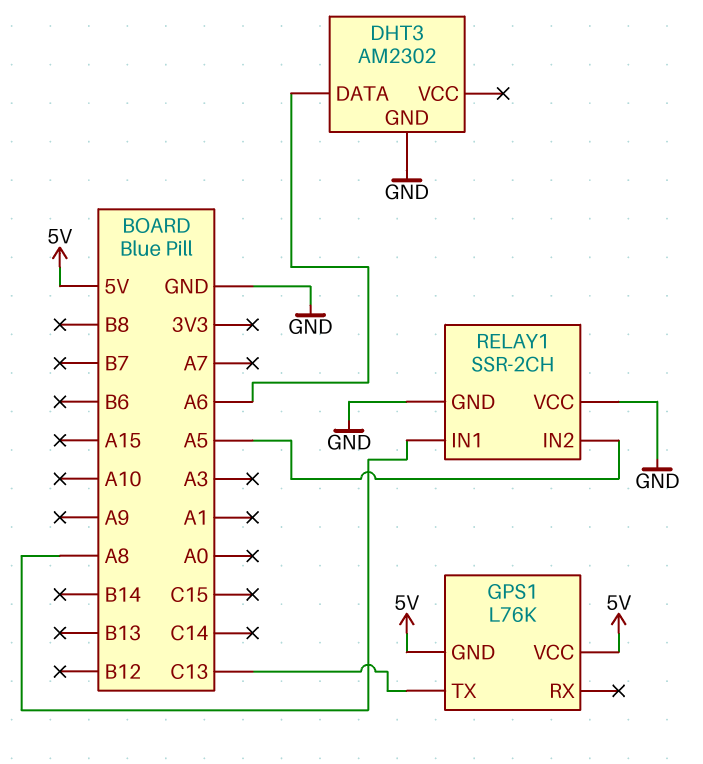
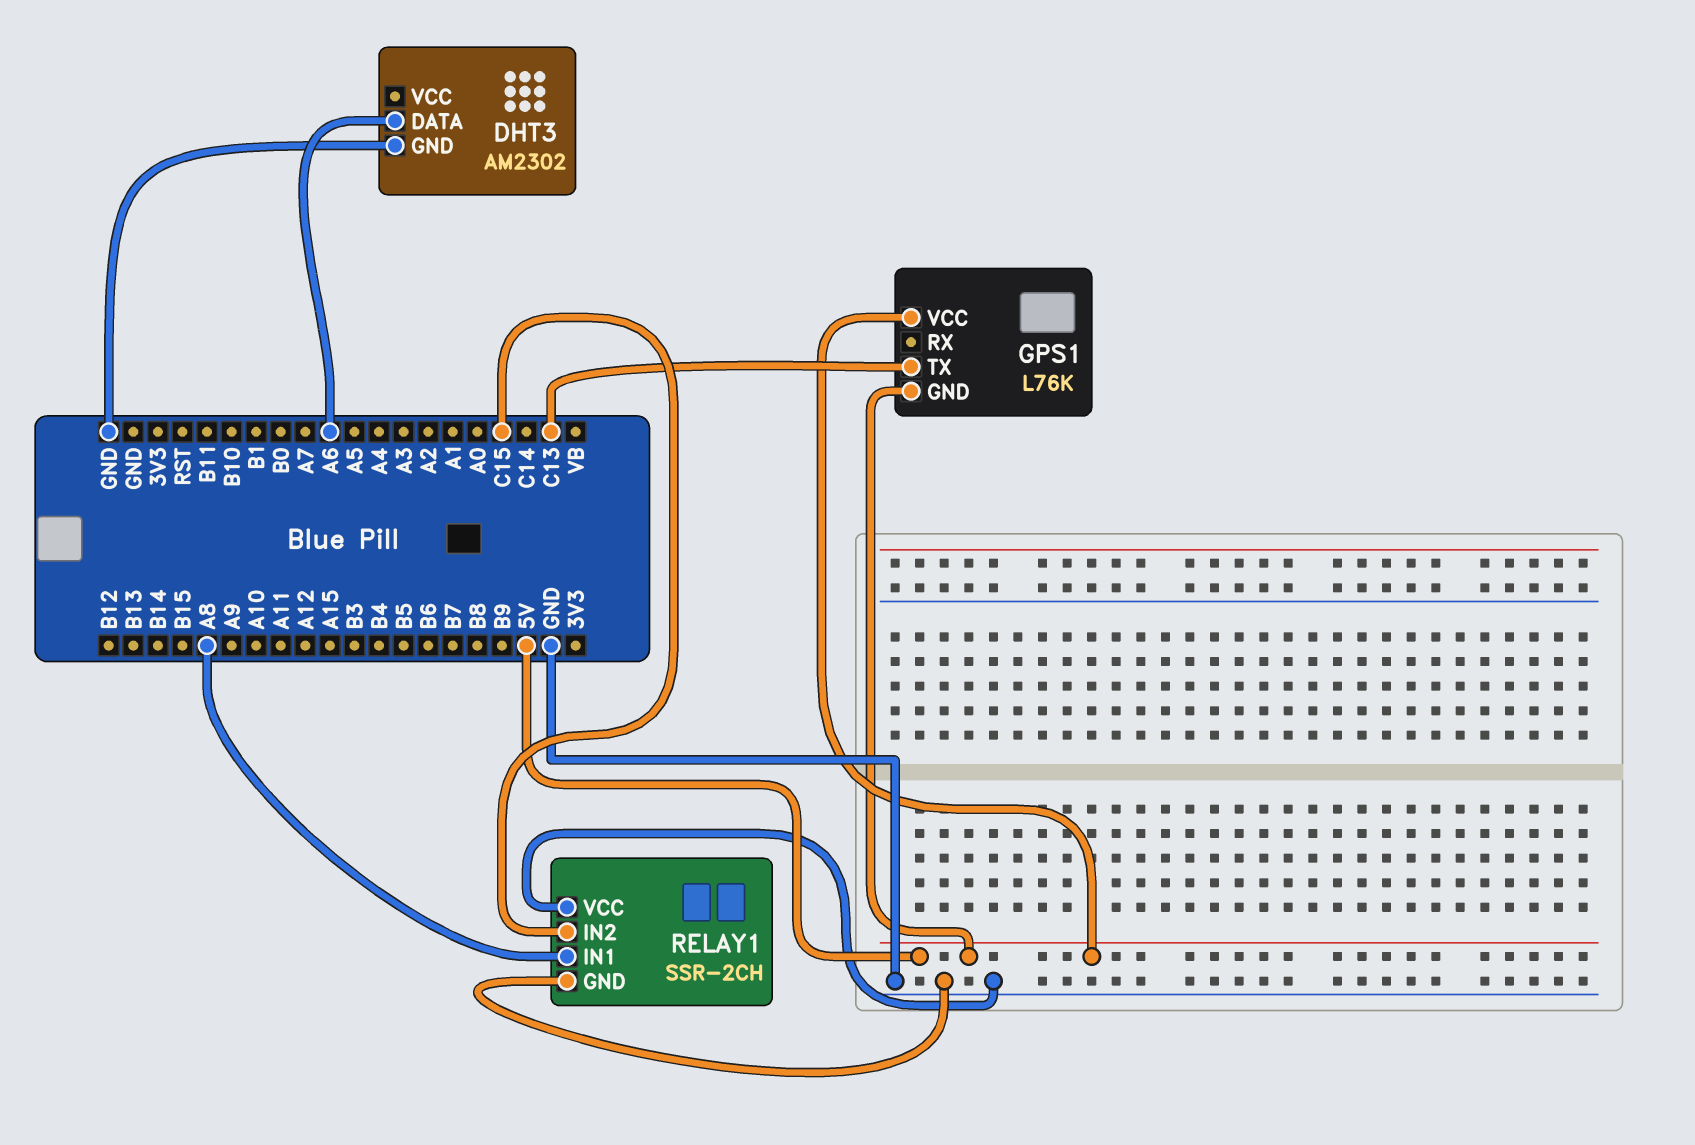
RELAY1 pin IN2: A5 -> C15

